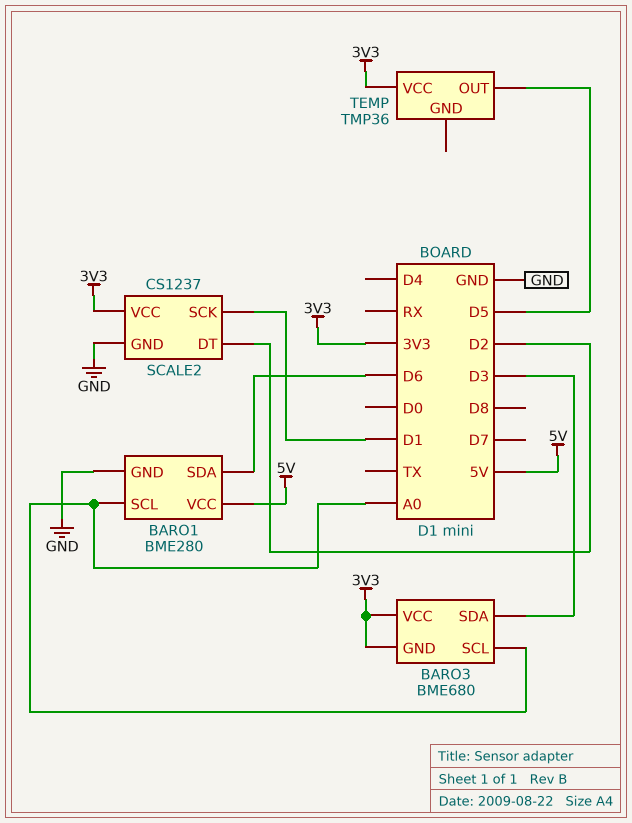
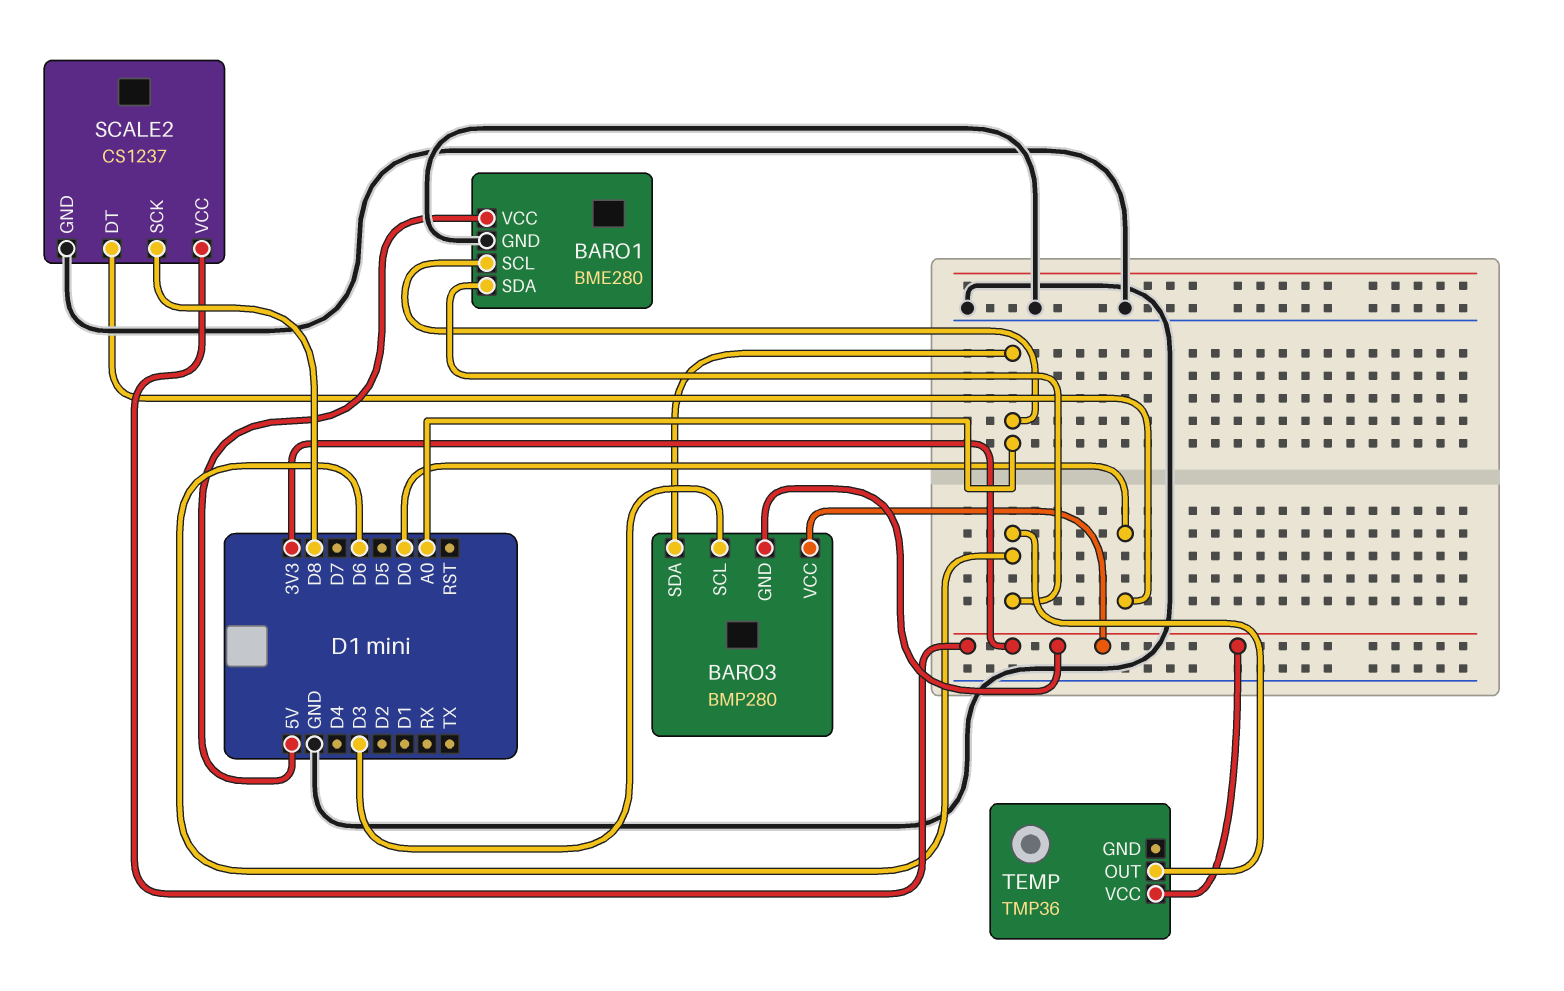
BARO3: BME680 -> BMP280
BARO3 pin SCL: A0 -> D3
BARO3 pin SDA: D3 -> A0
SCALE2 pin DT: D2 -> D0
SCALE2 pin SCK: D1 -> D8
TEMP pin OUT: D5 -> D6

